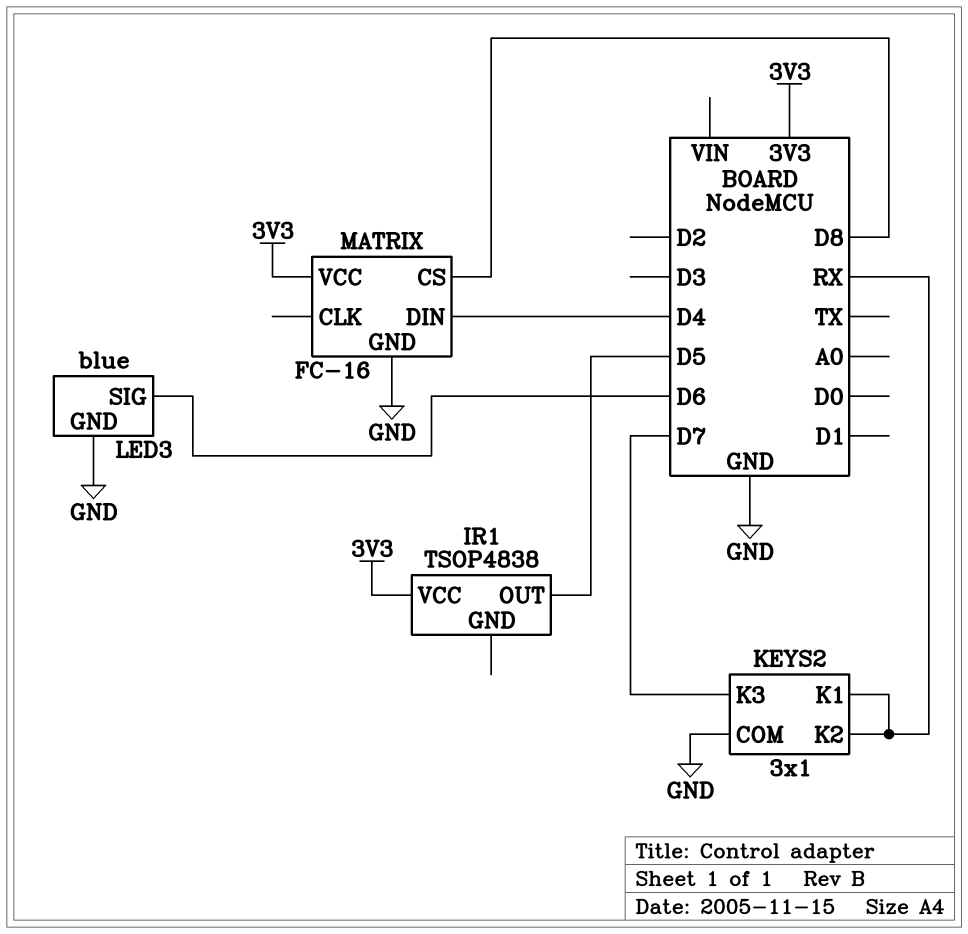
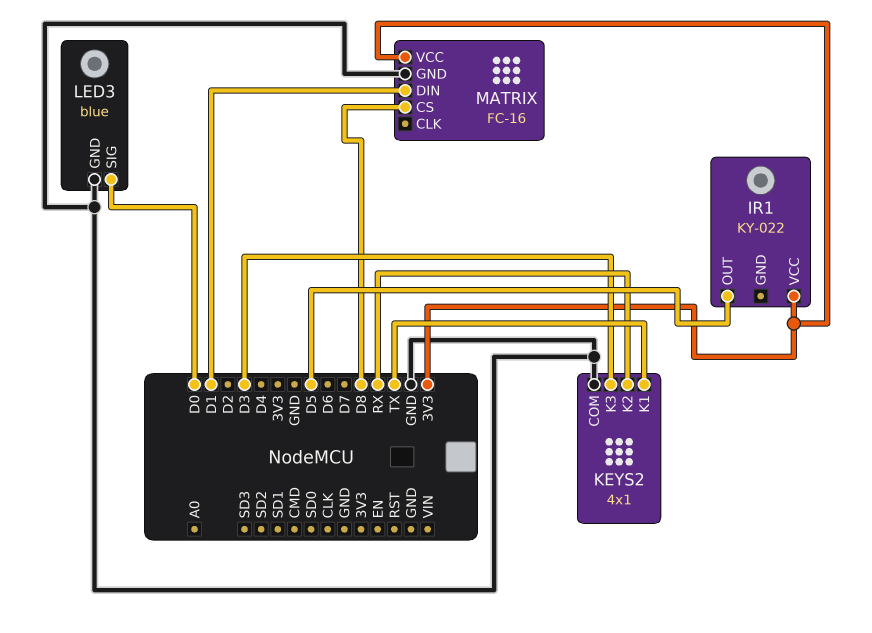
IR1: TSOP4838 -> KY-022
KEYS2: 3x1 -> 4x1
KEYS2 pin K1: RX -> TX
KEYS2 pin K3: D7 -> D3
LED3 pin SIG: D6 -> D0
MATRIX pin DIN: D4 -> D1

